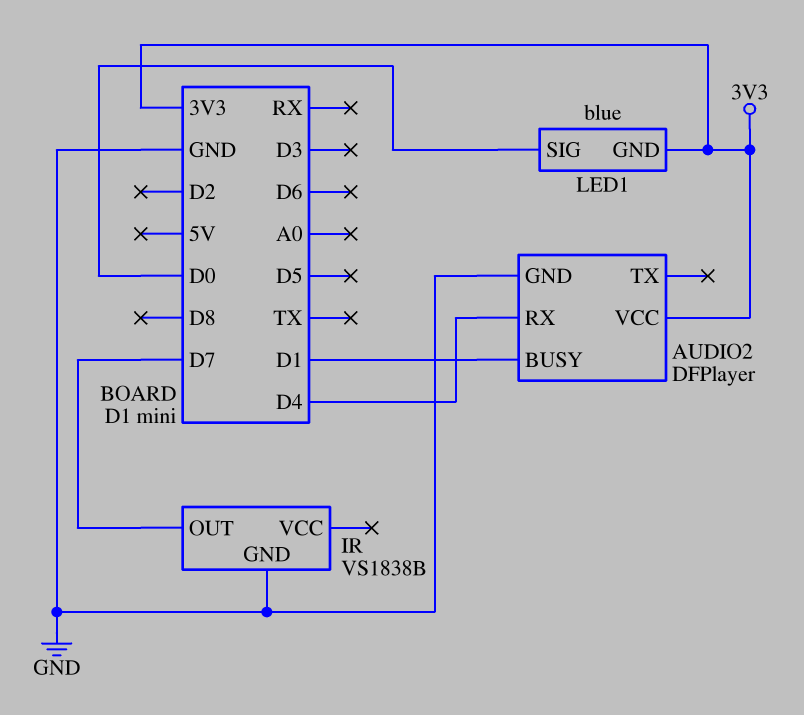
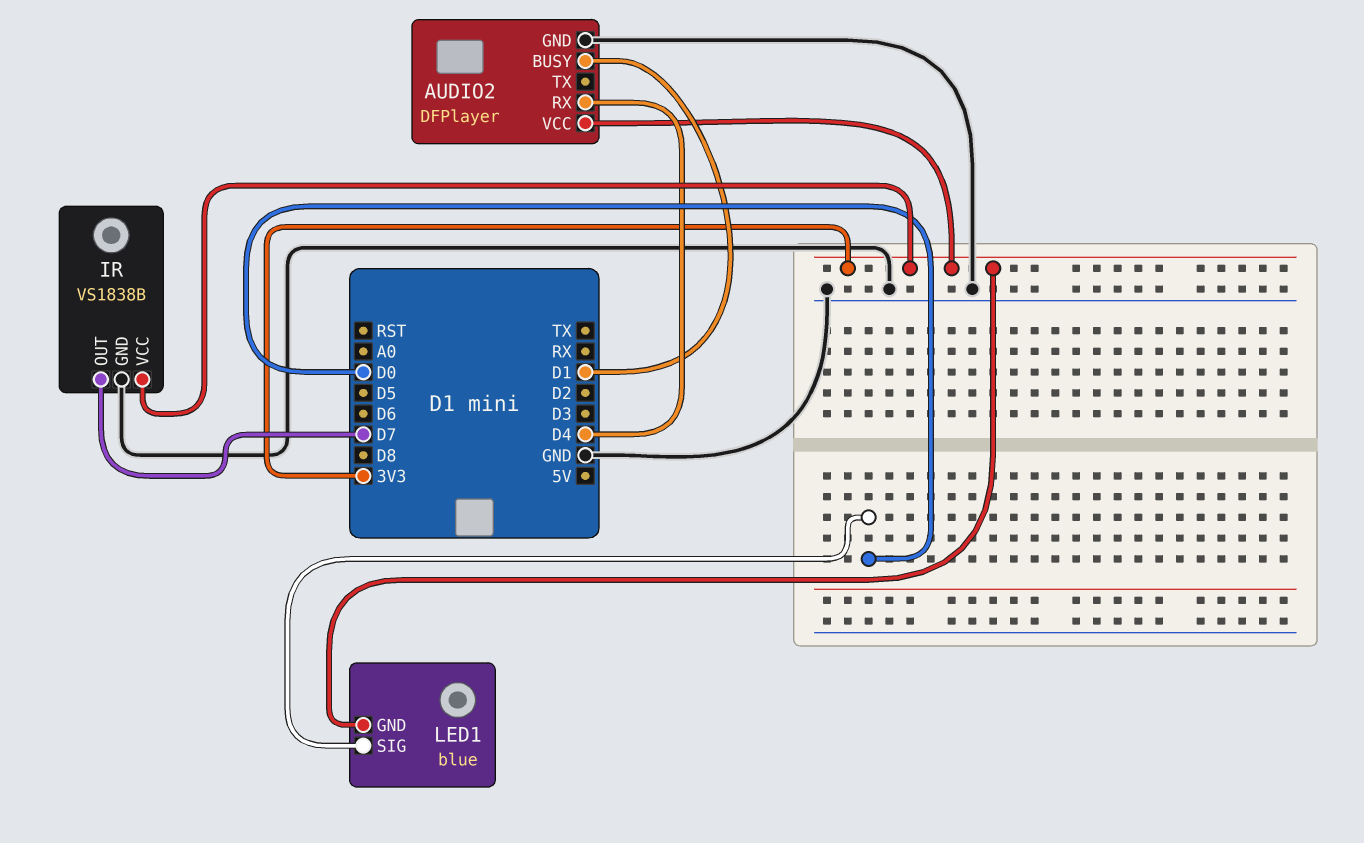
IR pin VCC: none -> 3V3

